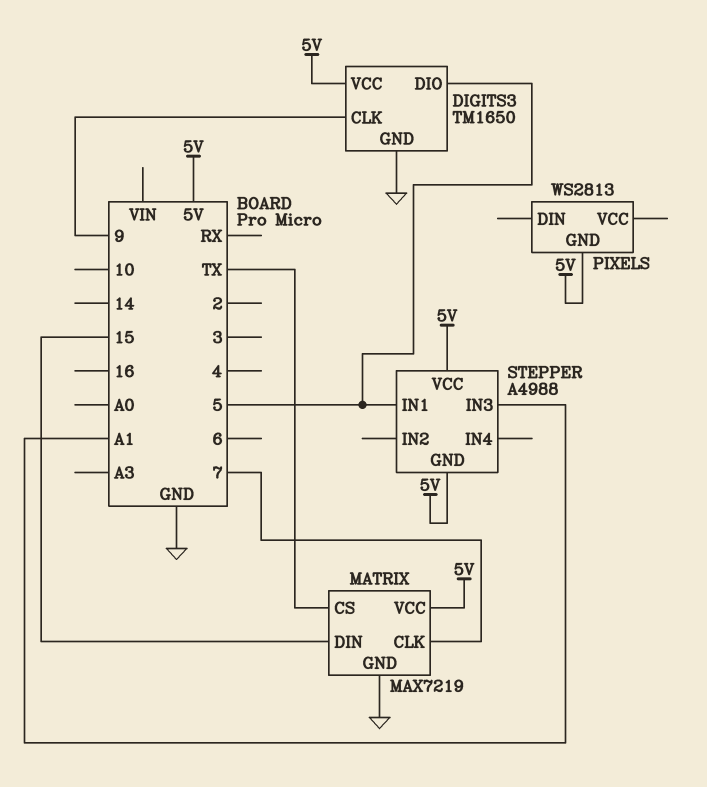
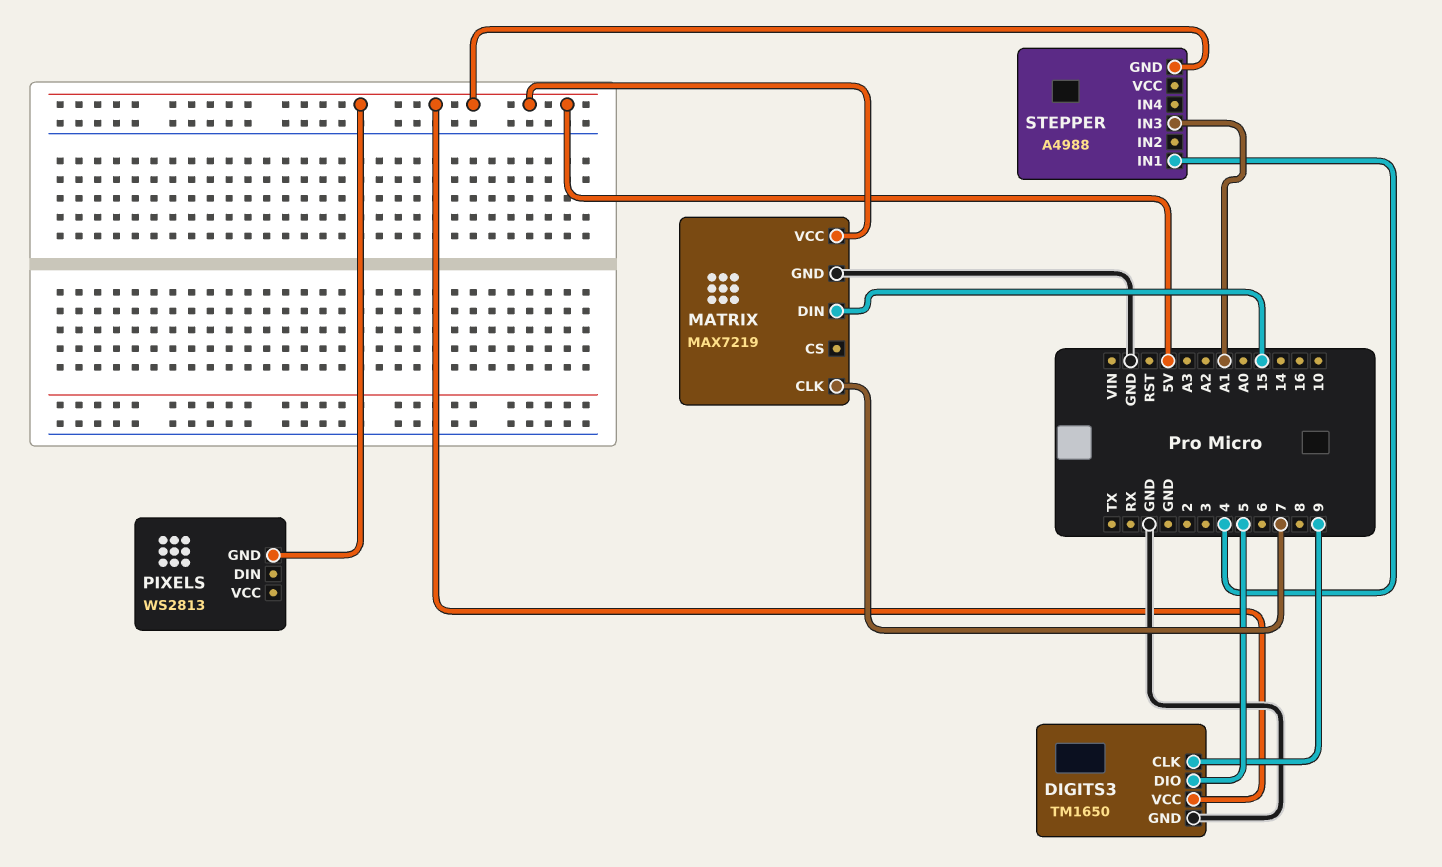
MATRIX pin CS: TX -> none
STEPPER pin IN1: 5 -> 4
STEPPER pin VCC: 5V -> none

